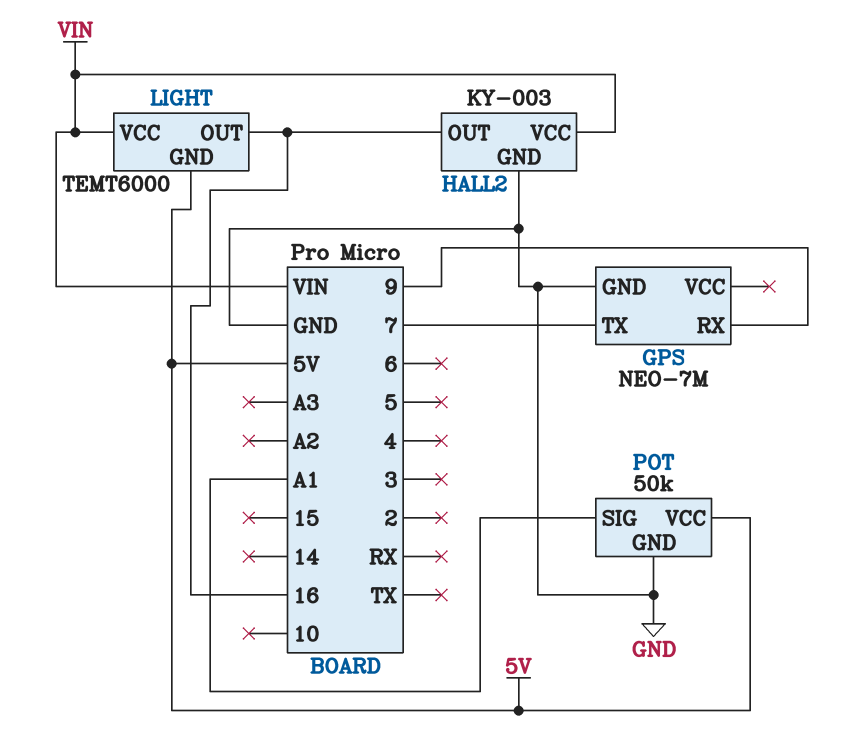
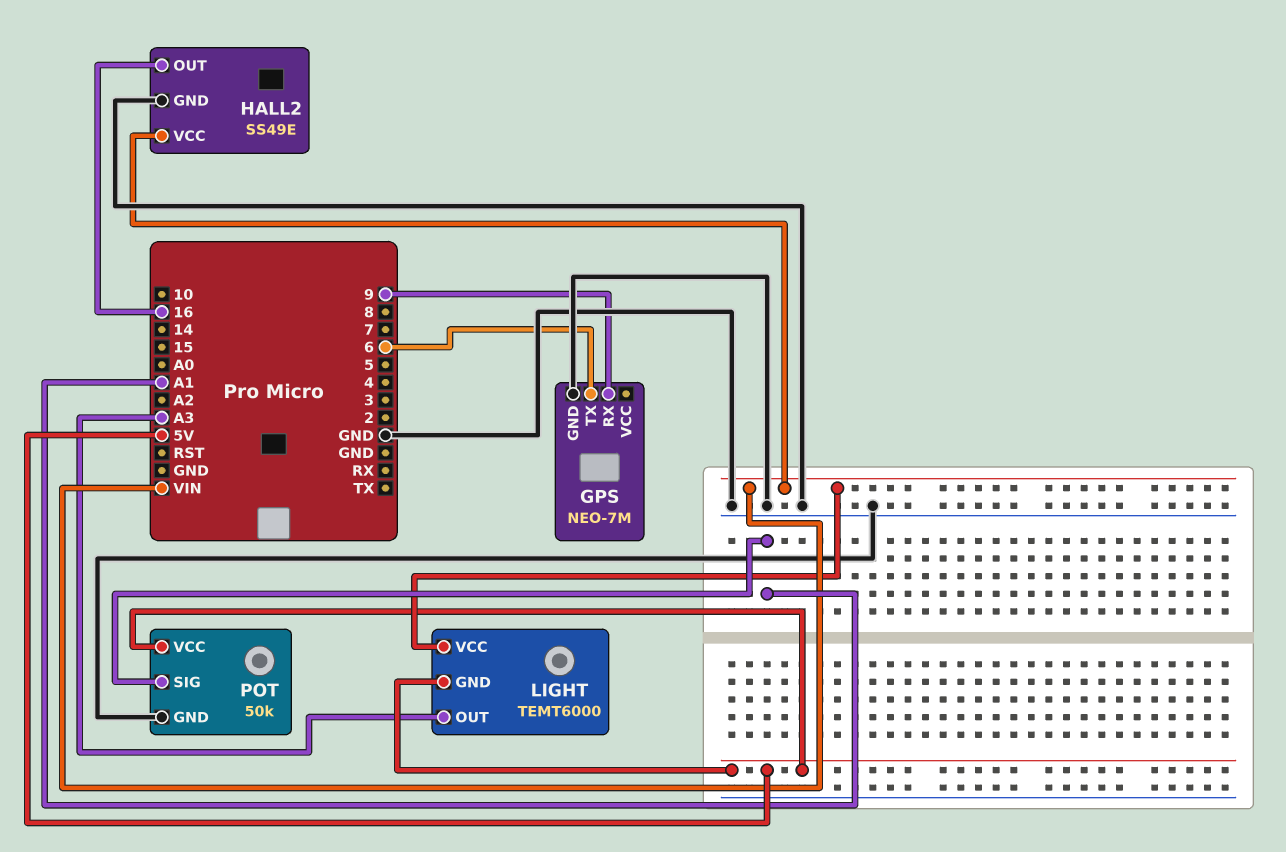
GPS pin TX: 7 -> 6
HALL2: KY-003 -> SS49E
LIGHT pin OUT: 16 -> A3

